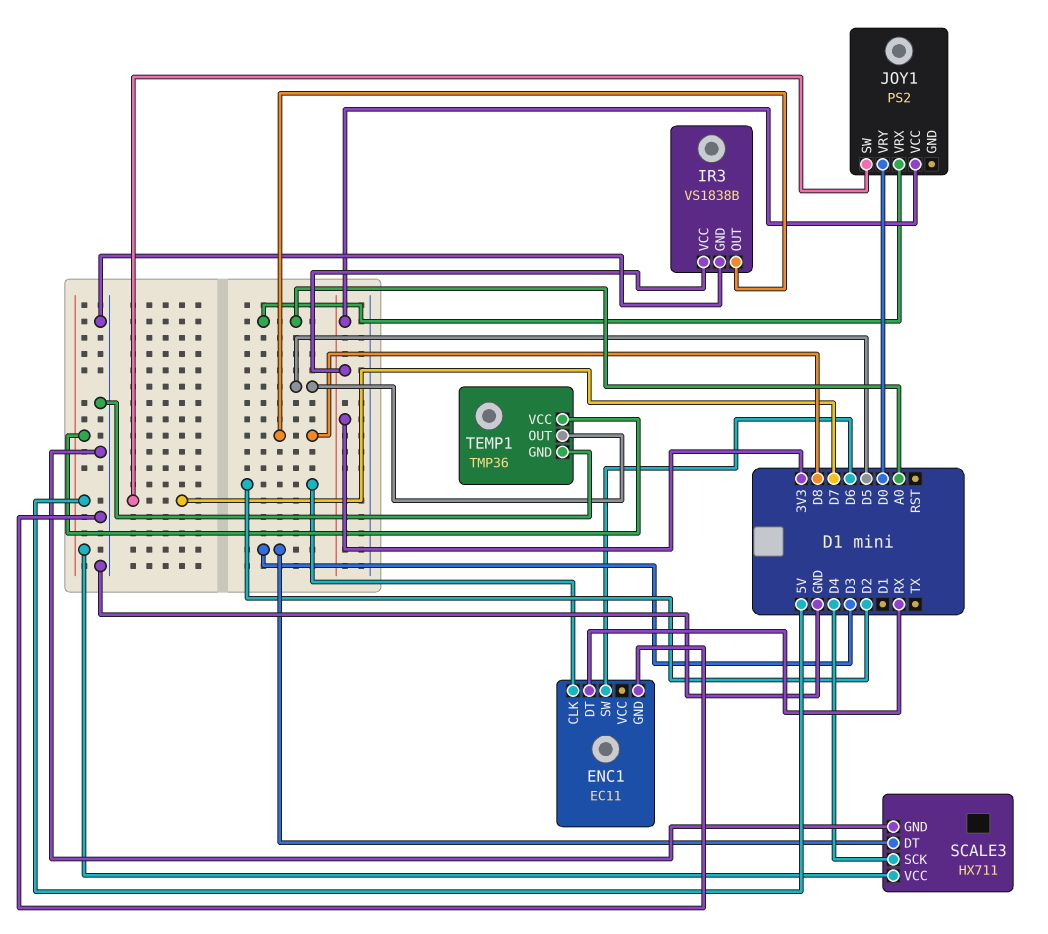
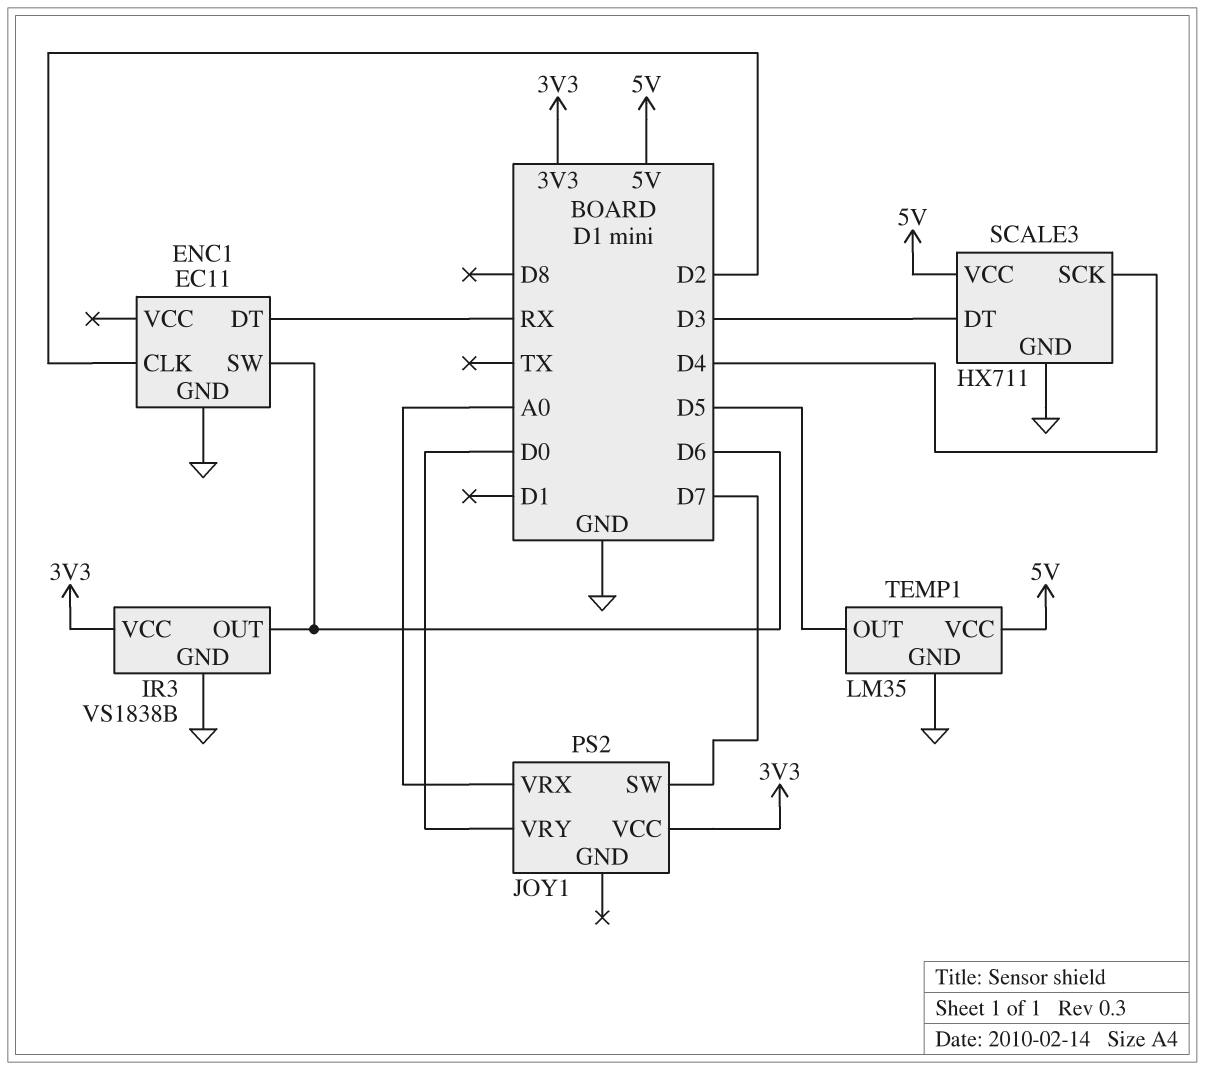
IR3 pin OUT: D8 -> D6
TEMP1: TMP36 -> LM35

